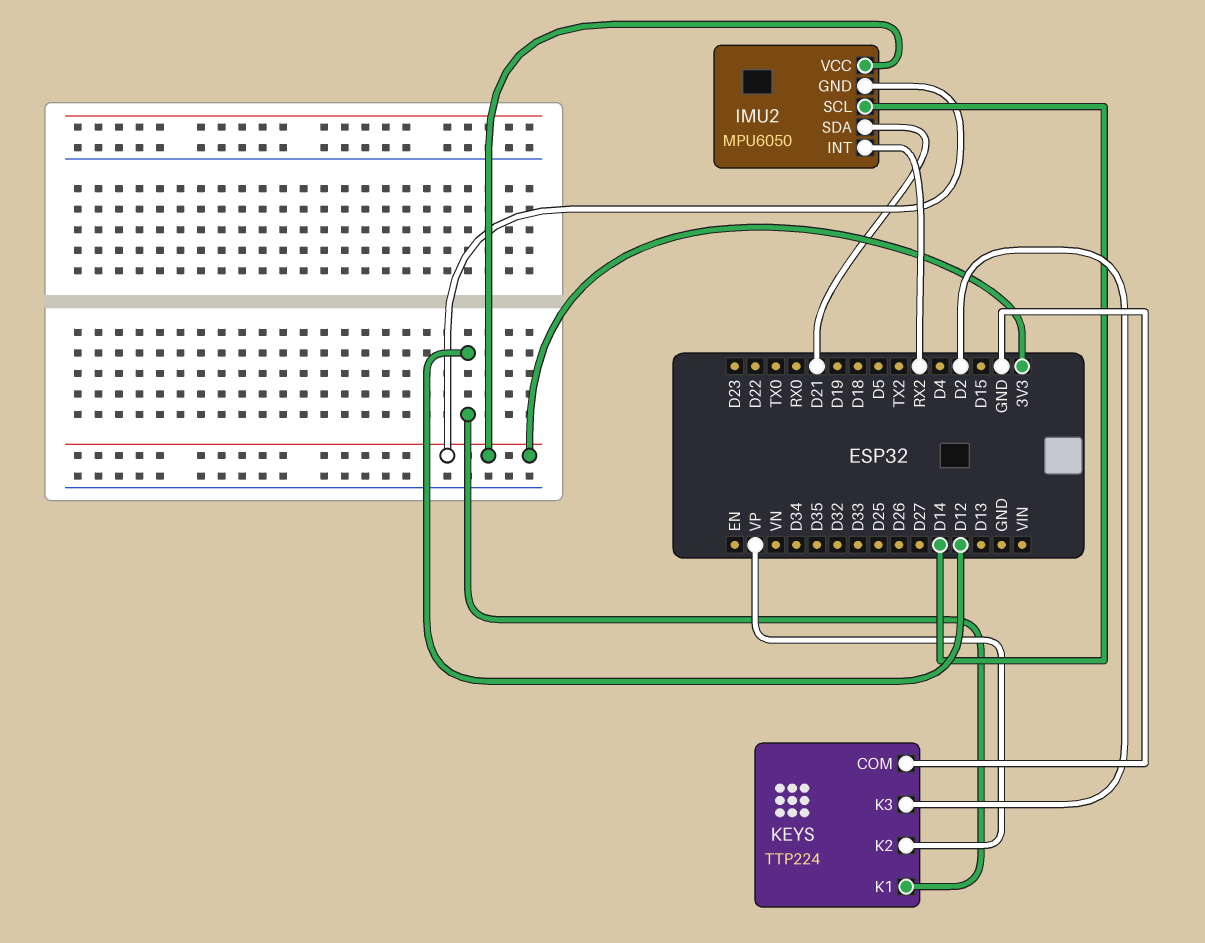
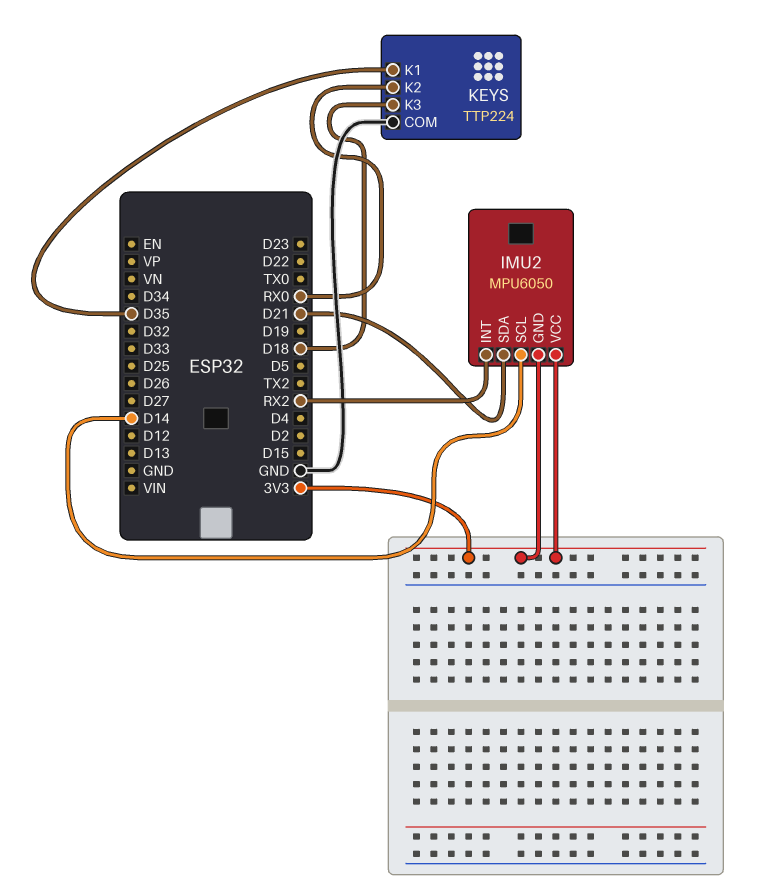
KEYS pin K1: D12 -> D35
KEYS pin K2: VP -> RX0
KEYS pin K3: D2 -> D18

